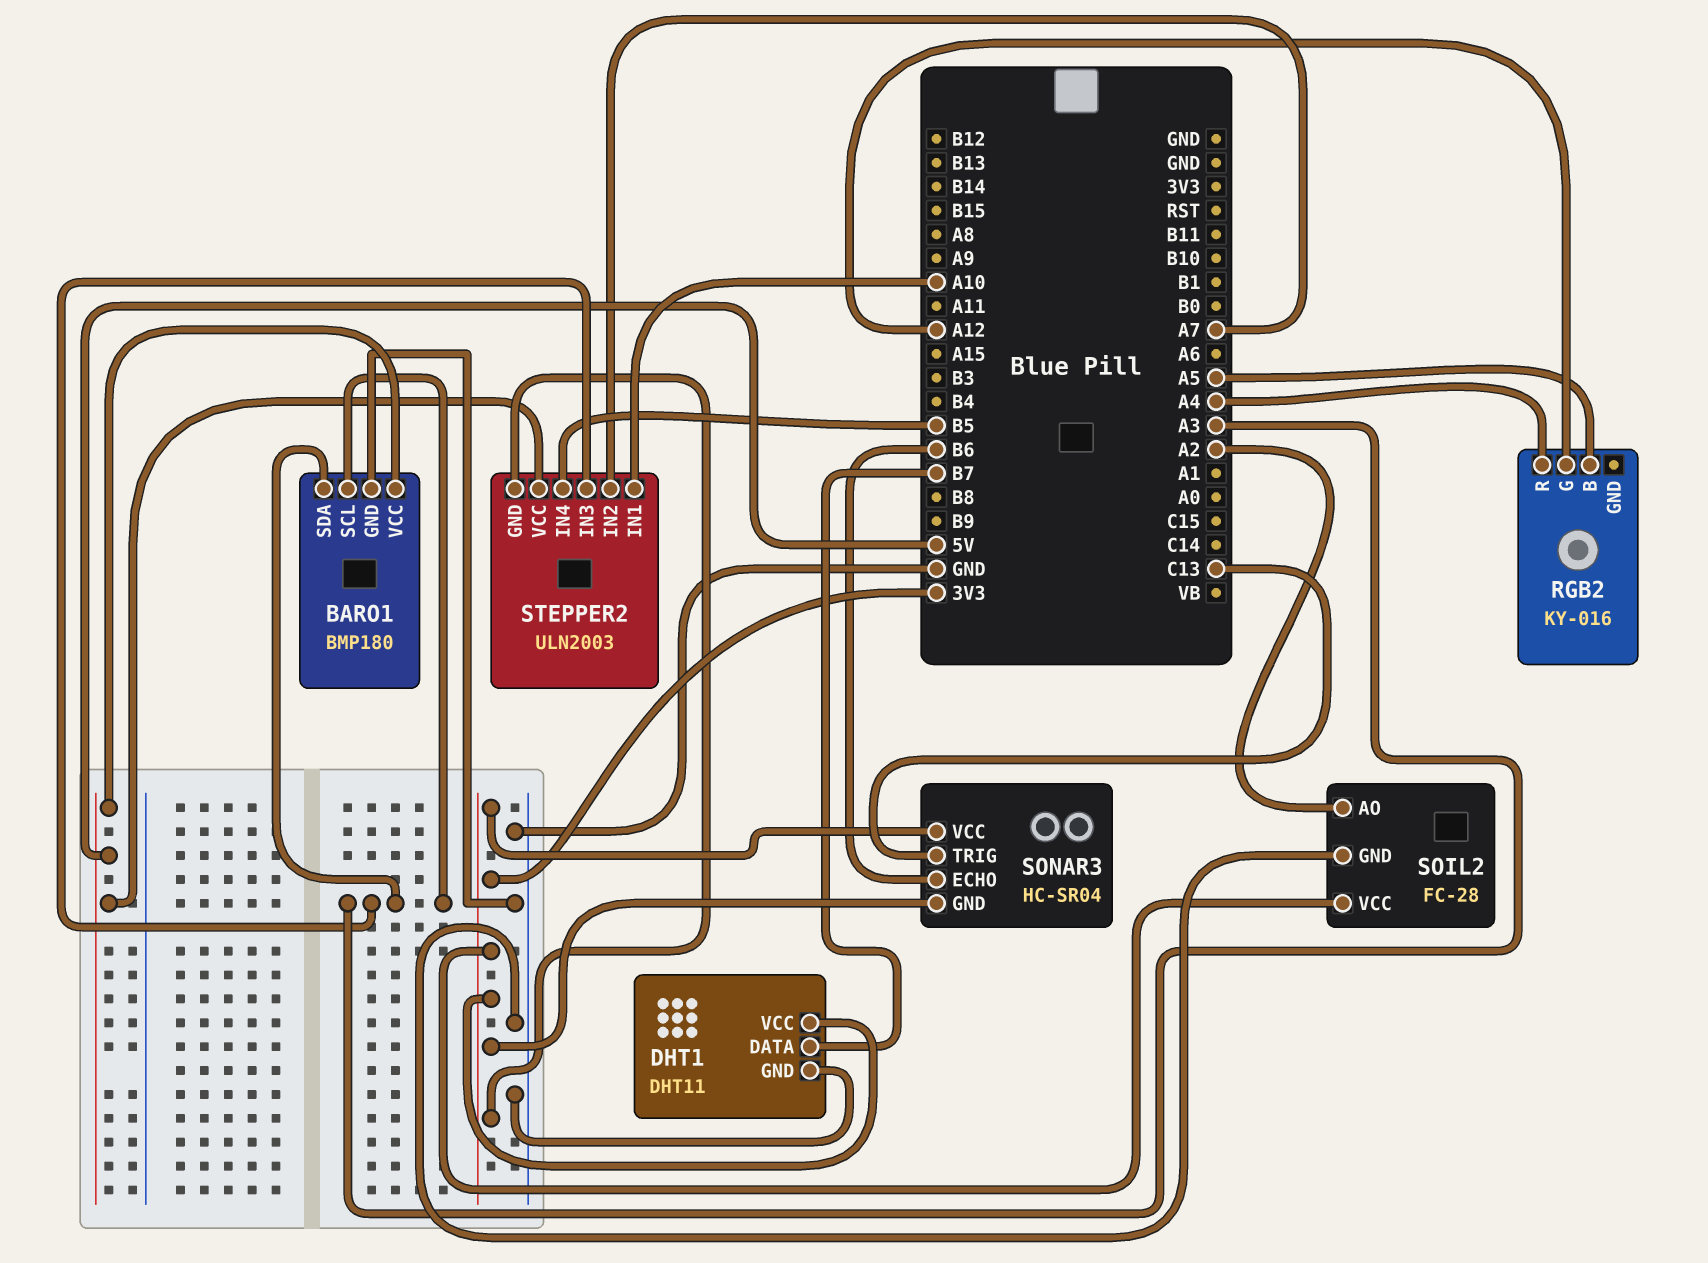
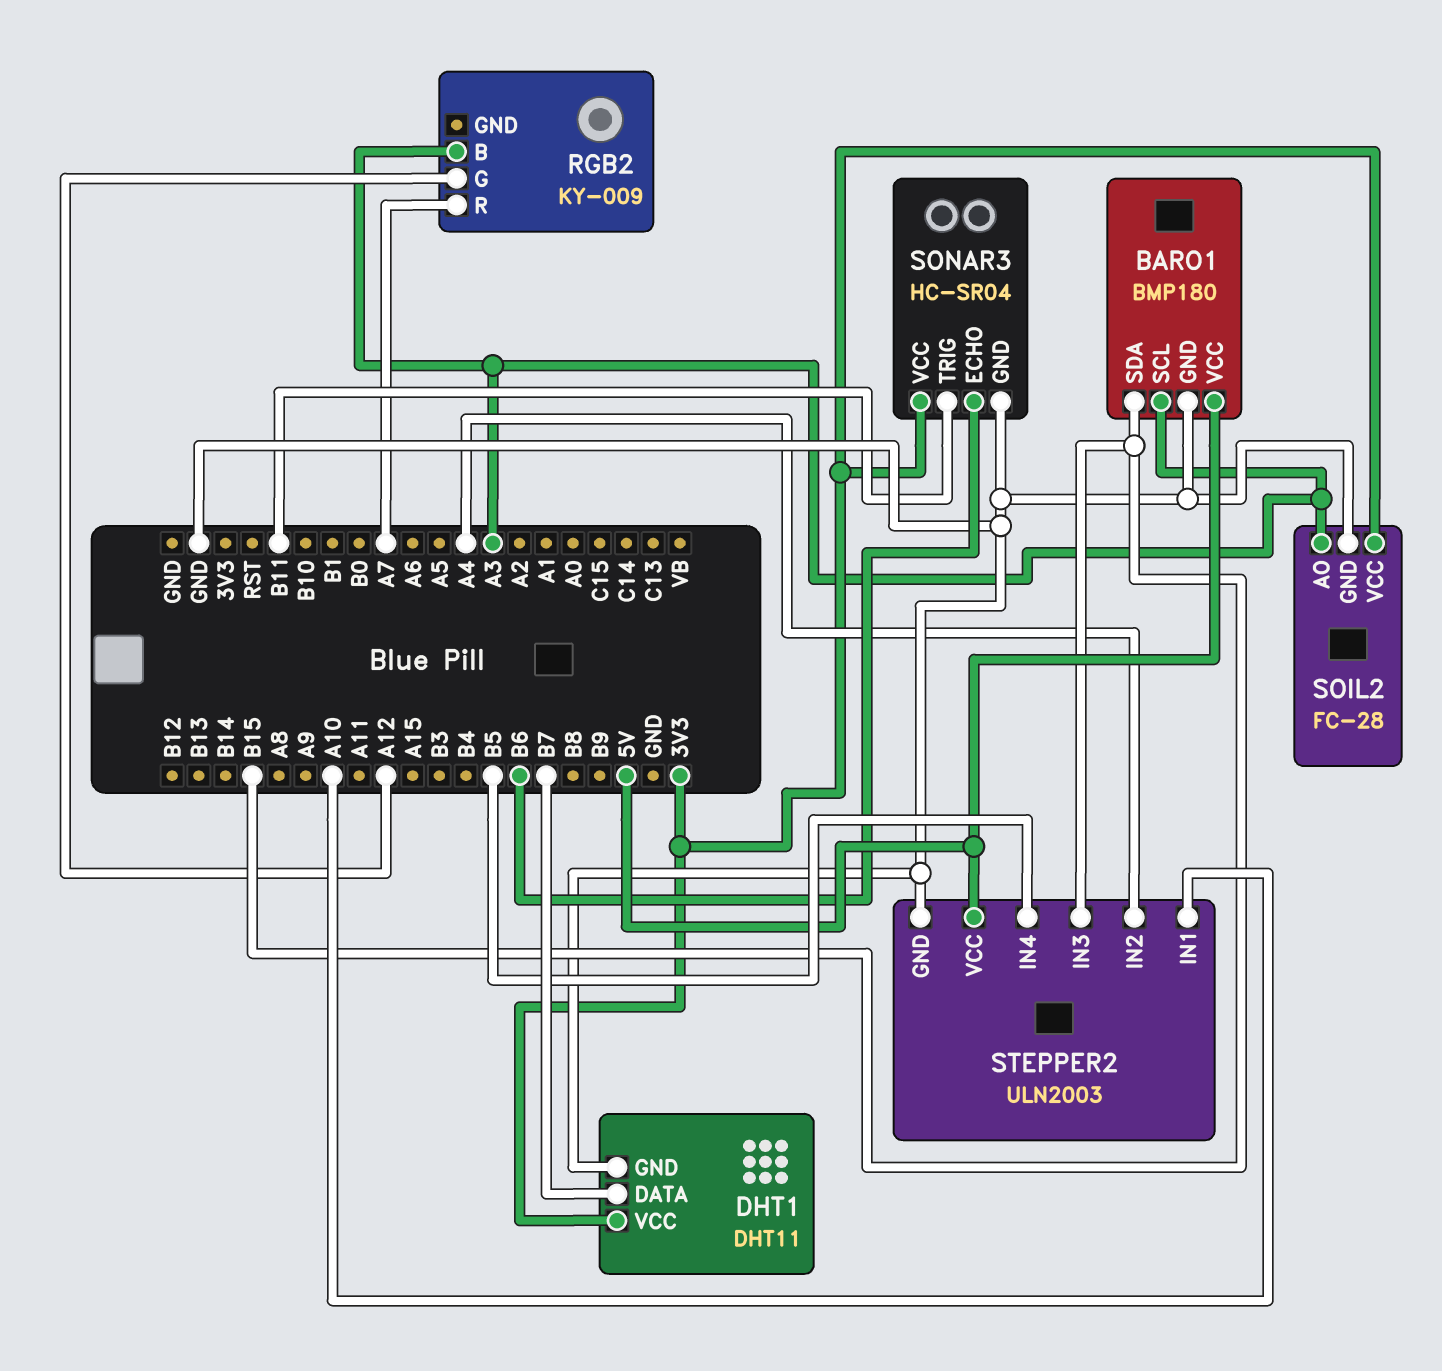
BARO1 pin SDA: A3 -> B15
RGB2: KY-016 -> KY-009
RGB2 pin B: A5 -> A3
RGB2 pin R: A4 -> A7
SOIL2 pin AO: A2 -> A3
SONAR3 pin GND: 3V3 -> GND
SONAR3 pin TRIG: C13 -> B11
STEPPER2 pin GND: 3V3 -> GND
STEPPER2 pin IN2: A7 -> A4
STEPPER2 pin IN3: A3 -> B15

